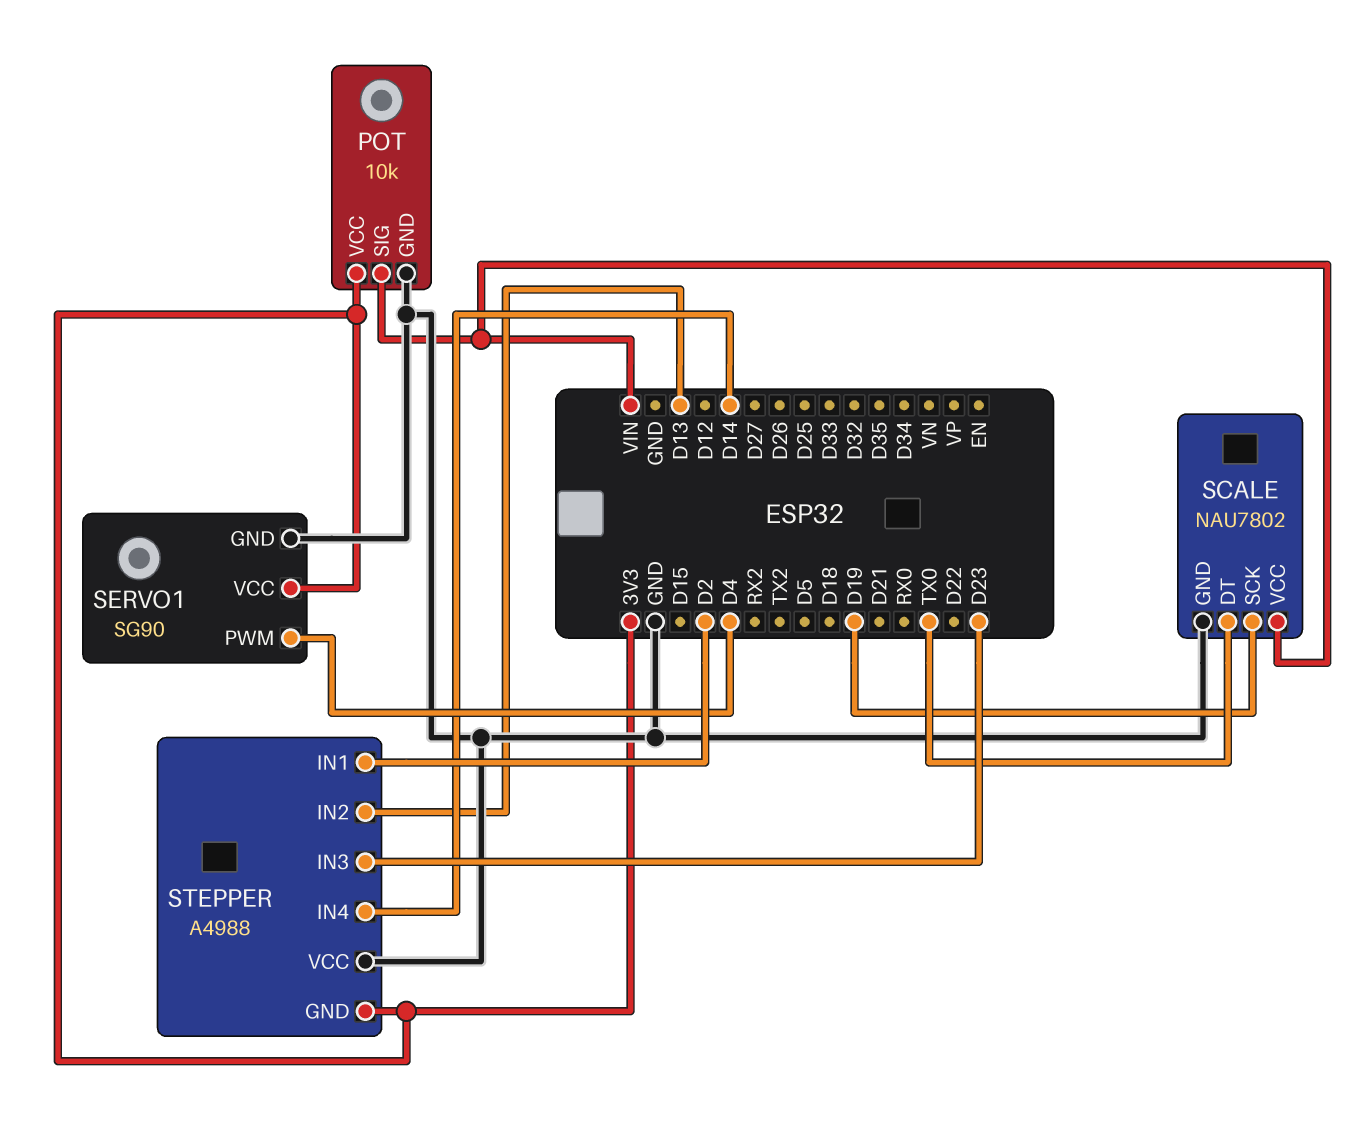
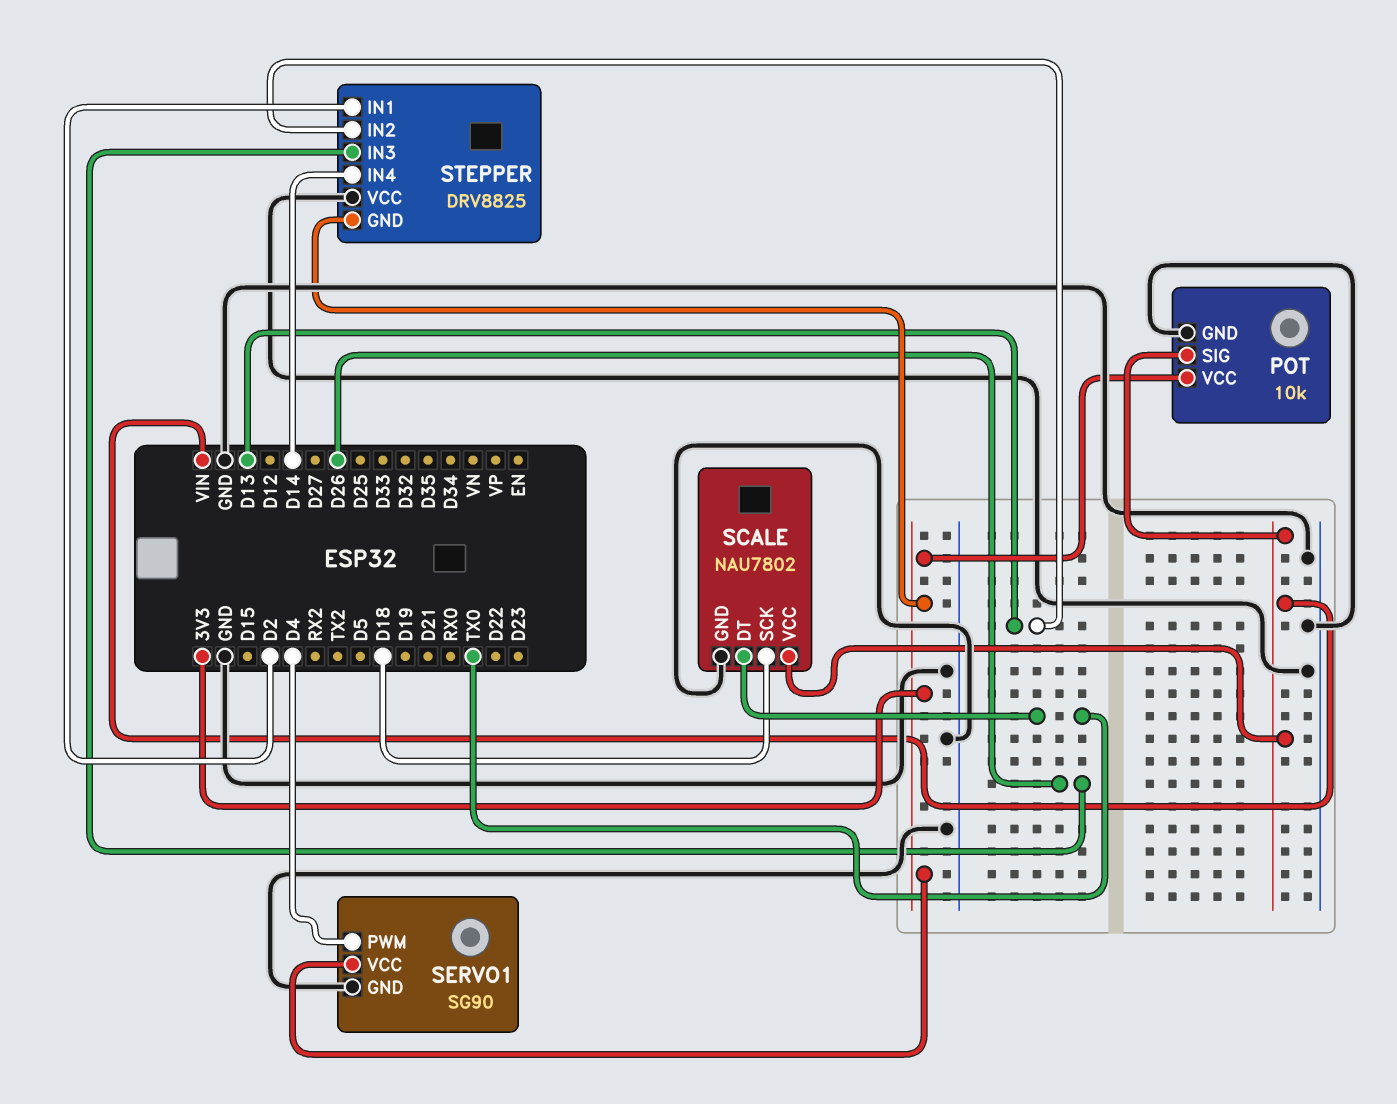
SCALE pin SCK: D19 -> D18
STEPPER: A4988 -> DRV8825
STEPPER pin IN3: D23 -> D26

